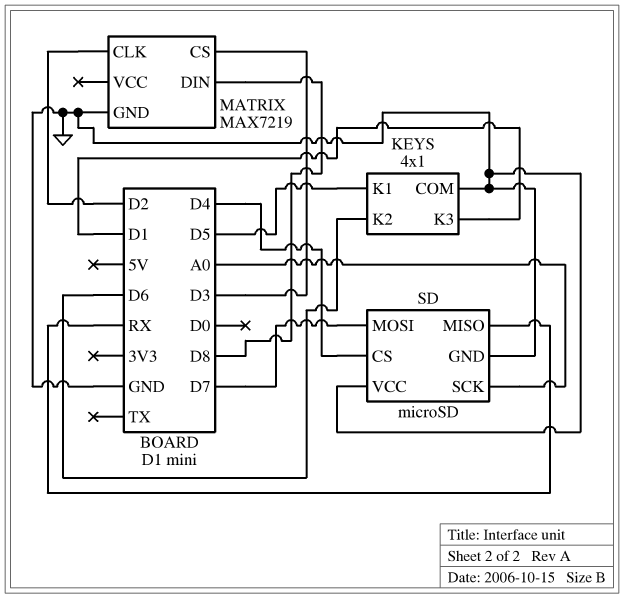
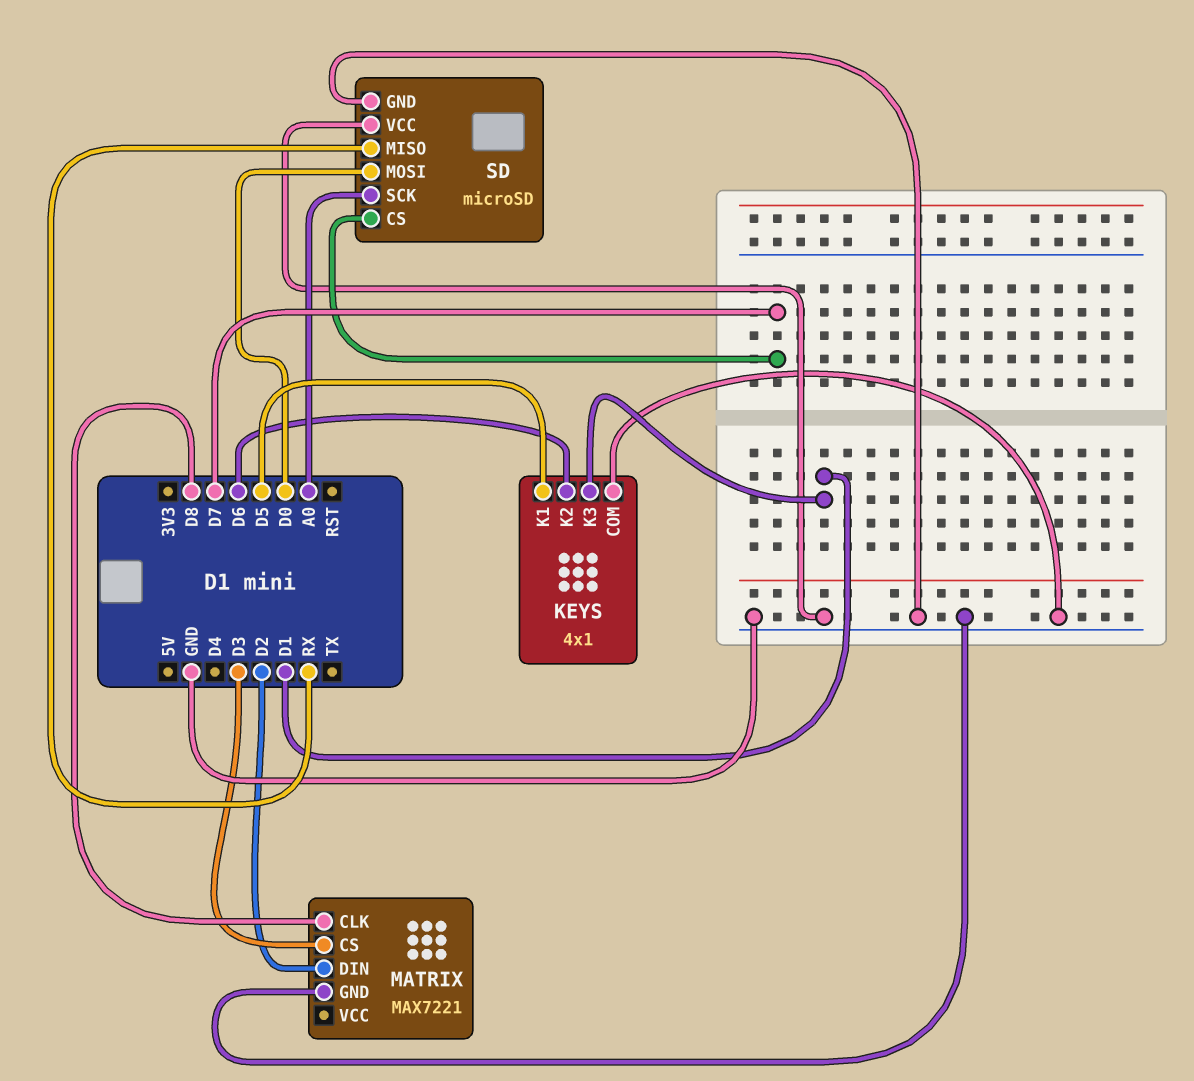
MATRIX: MAX7219 -> MAX7221
MATRIX pin CLK: D2 -> D8
MATRIX pin DIN: D8 -> D2
SD pin CS: D4 -> D7
SD pin MOSI: D7 -> D0

